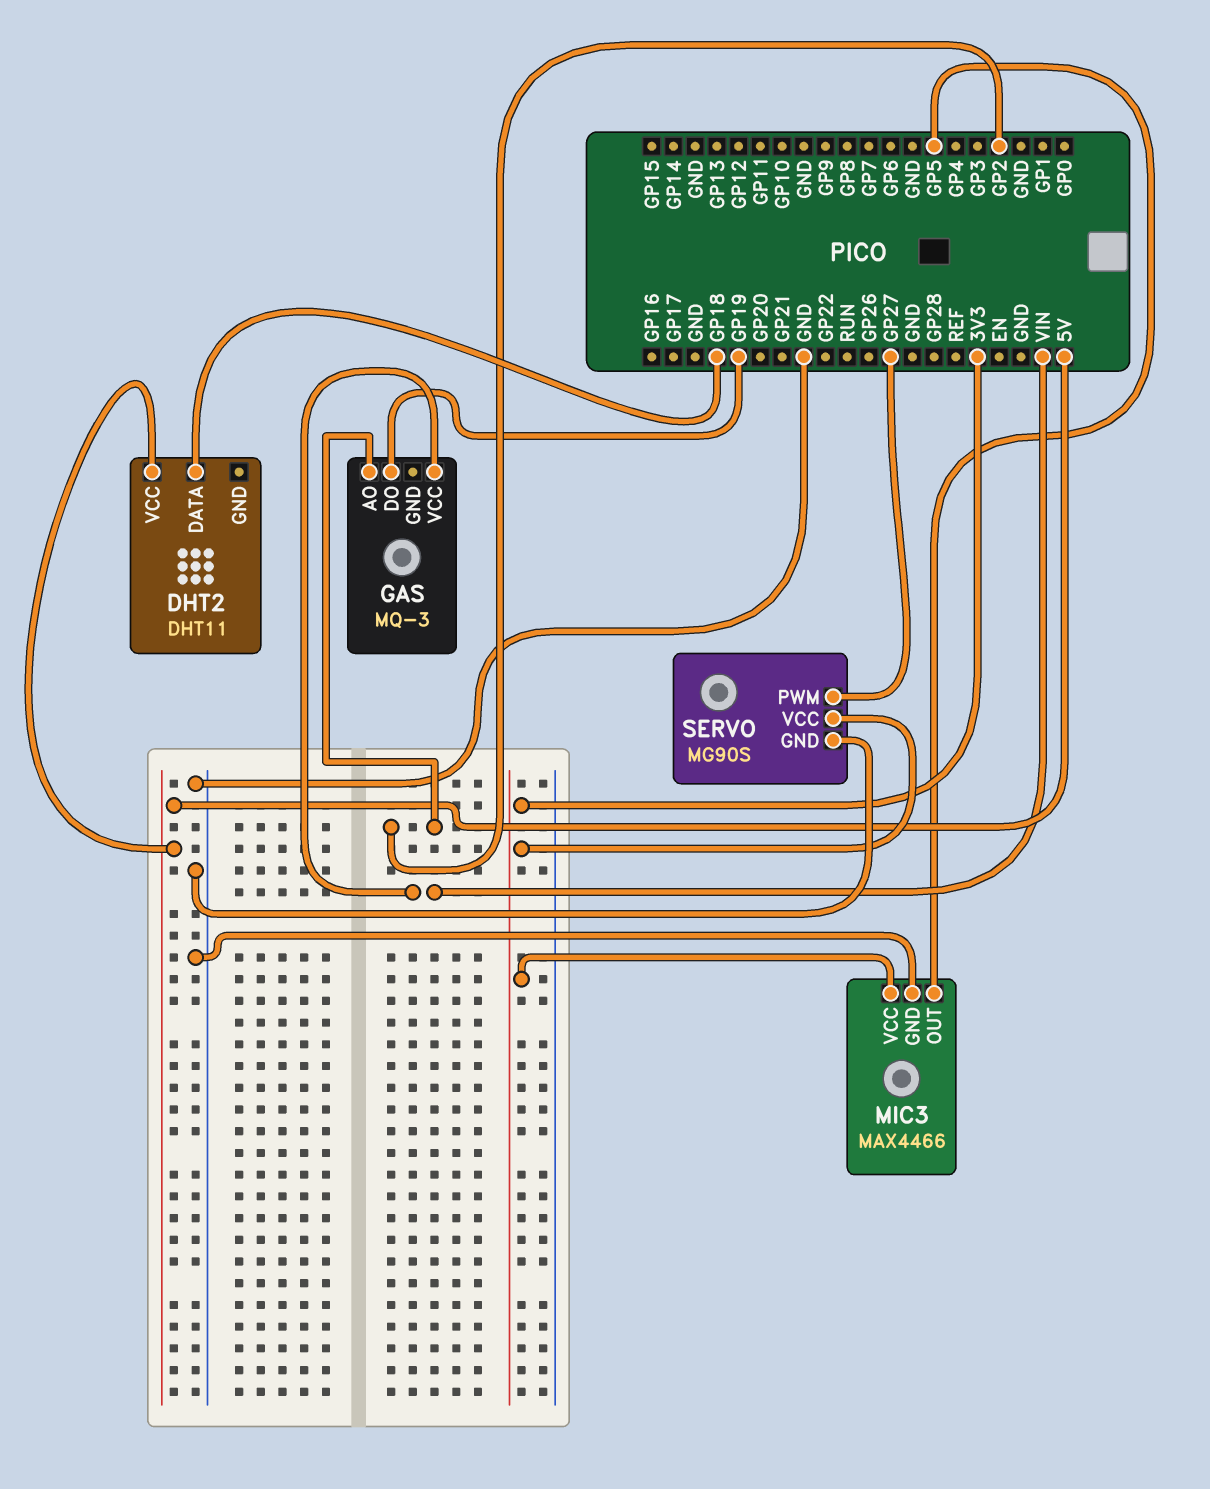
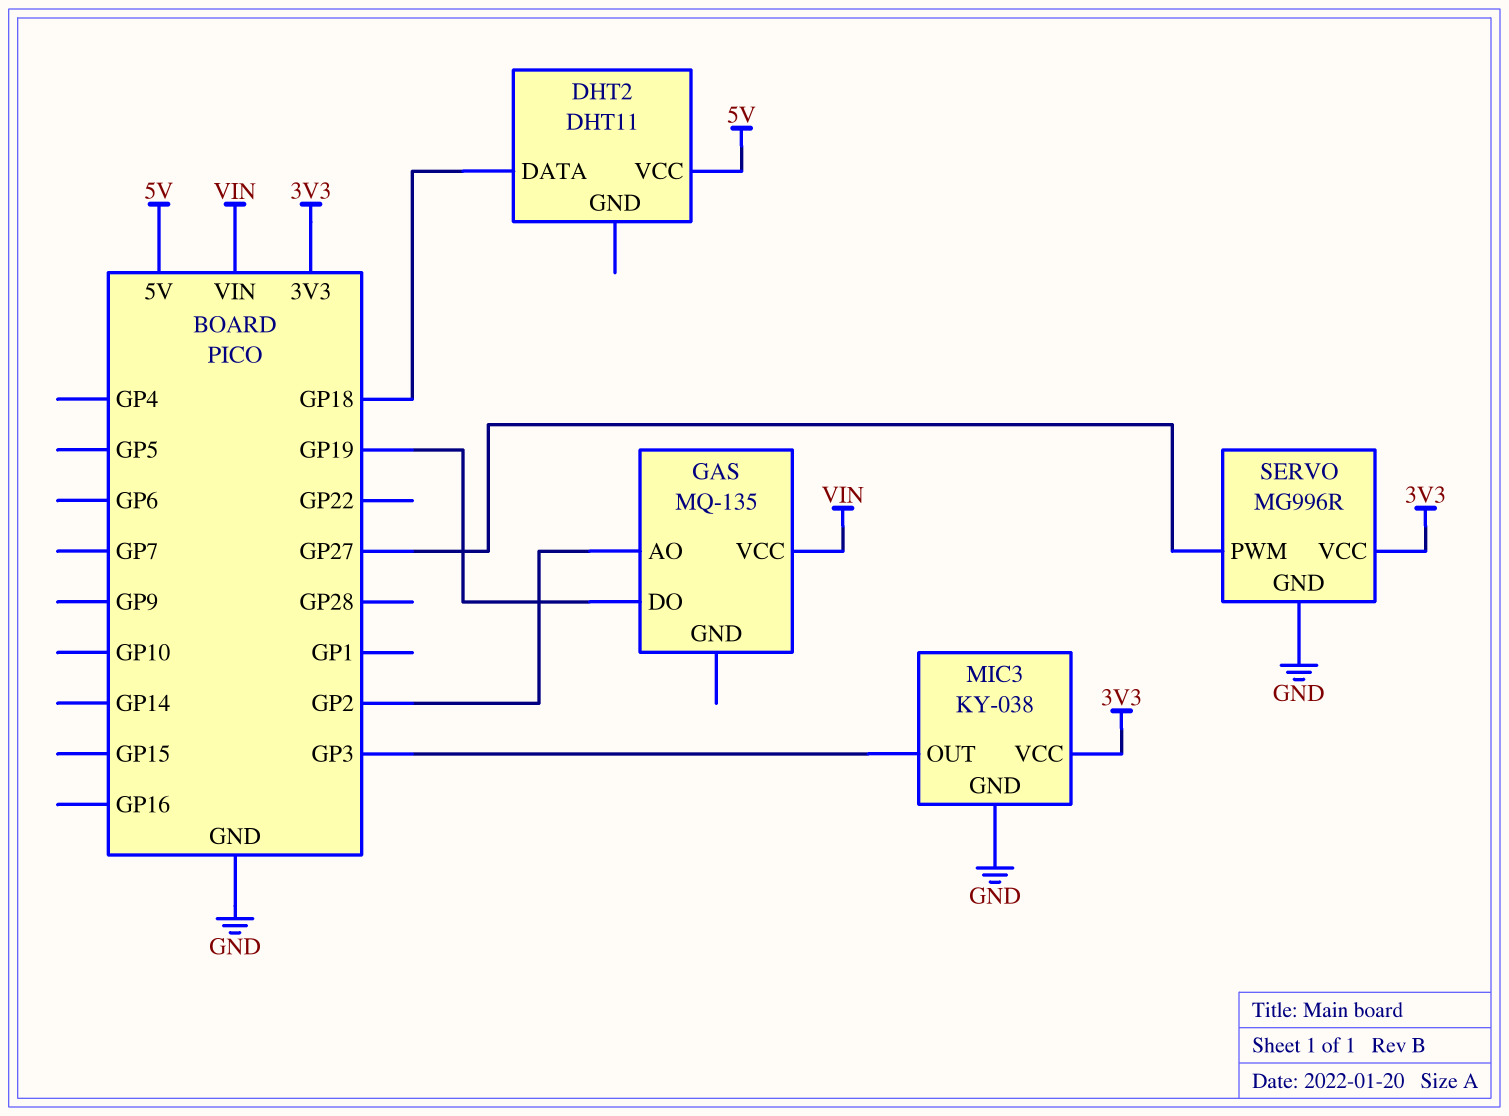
GAS: MQ-3 -> MQ-135
MIC3: MAX4466 -> KY-038
MIC3 pin OUT: GP5 -> GP3
SERVO: MG90S -> MG996R

